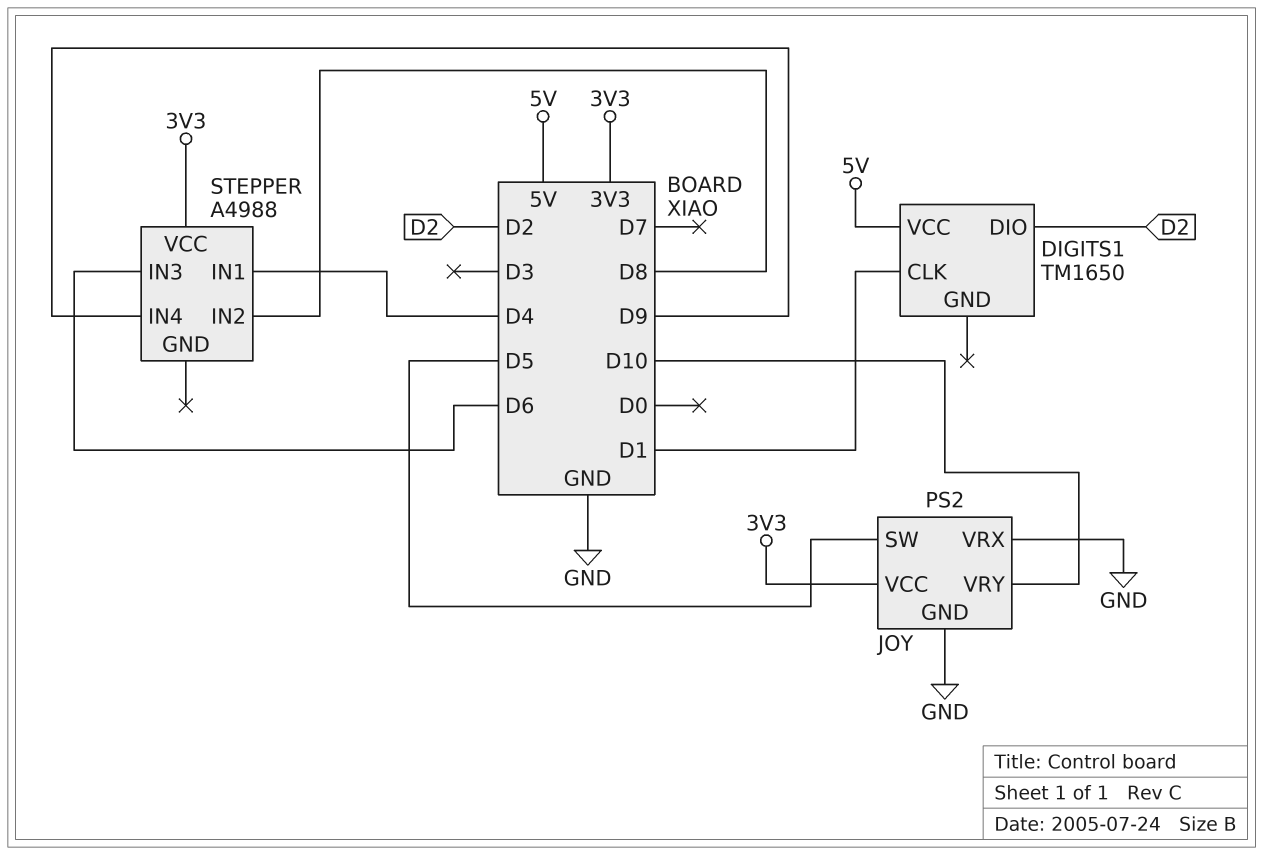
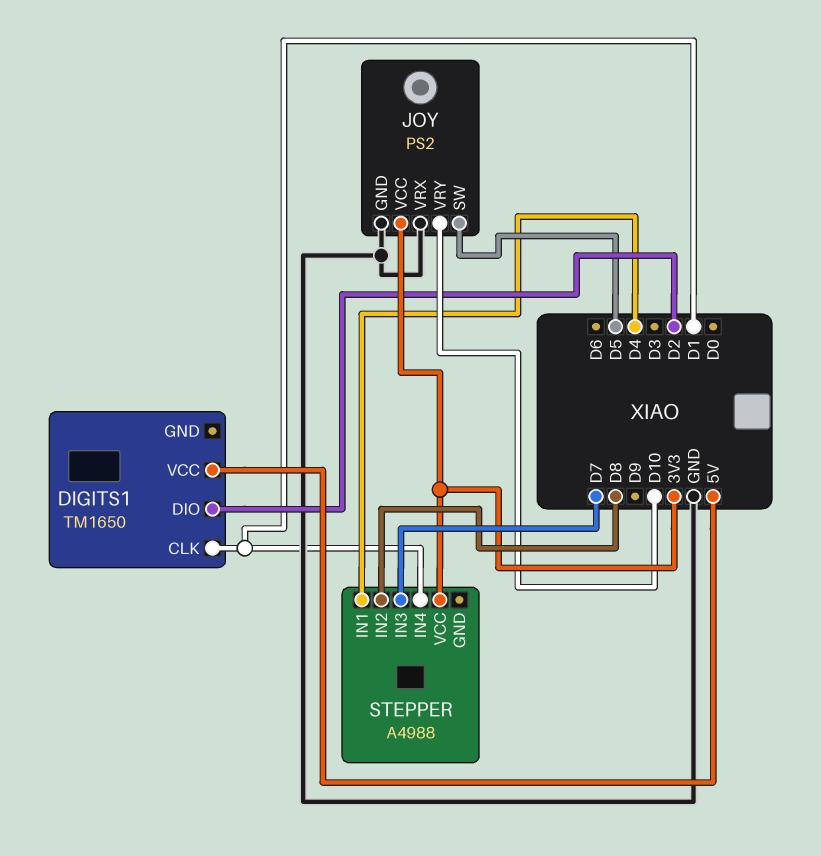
STEPPER pin IN3: D6 -> D7
STEPPER pin IN4: D9 -> D1

